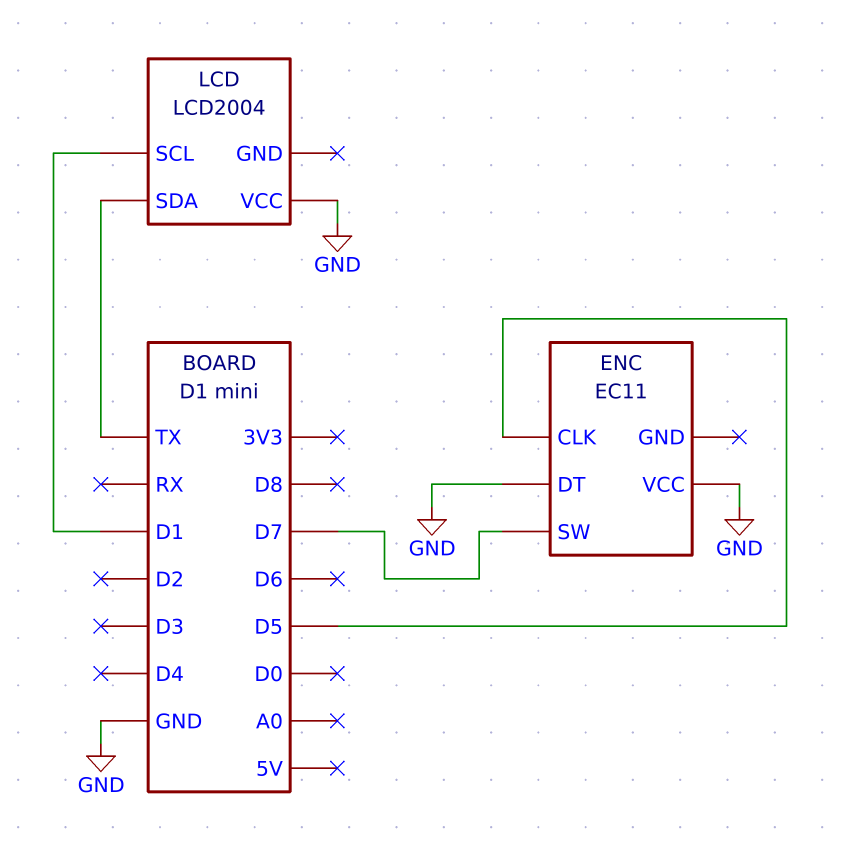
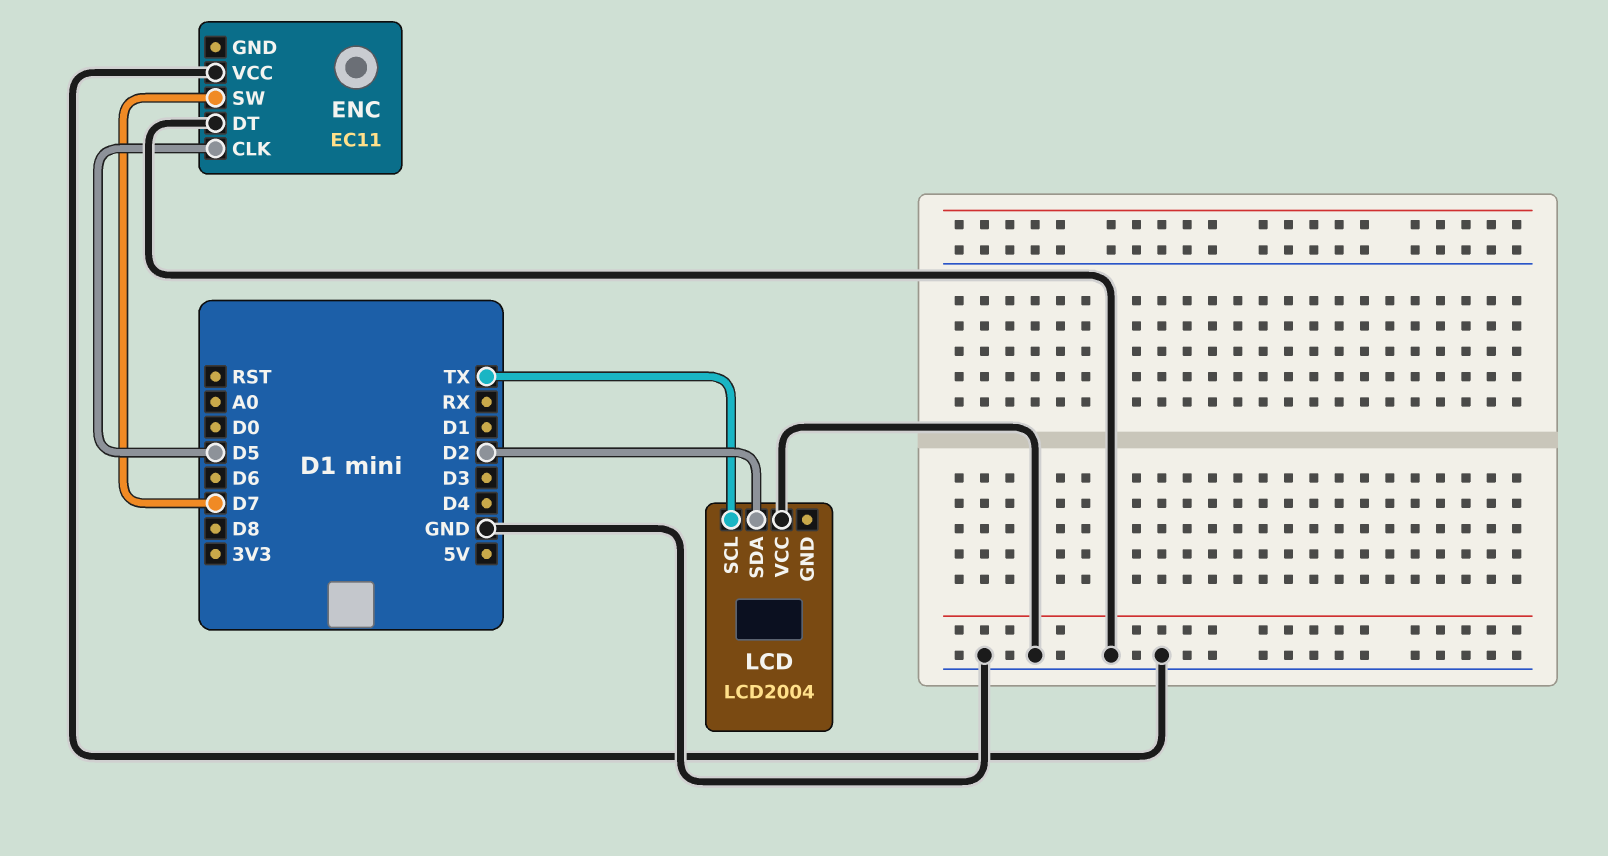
LCD pin SCL: D1 -> TX
LCD pin SDA: TX -> D2

